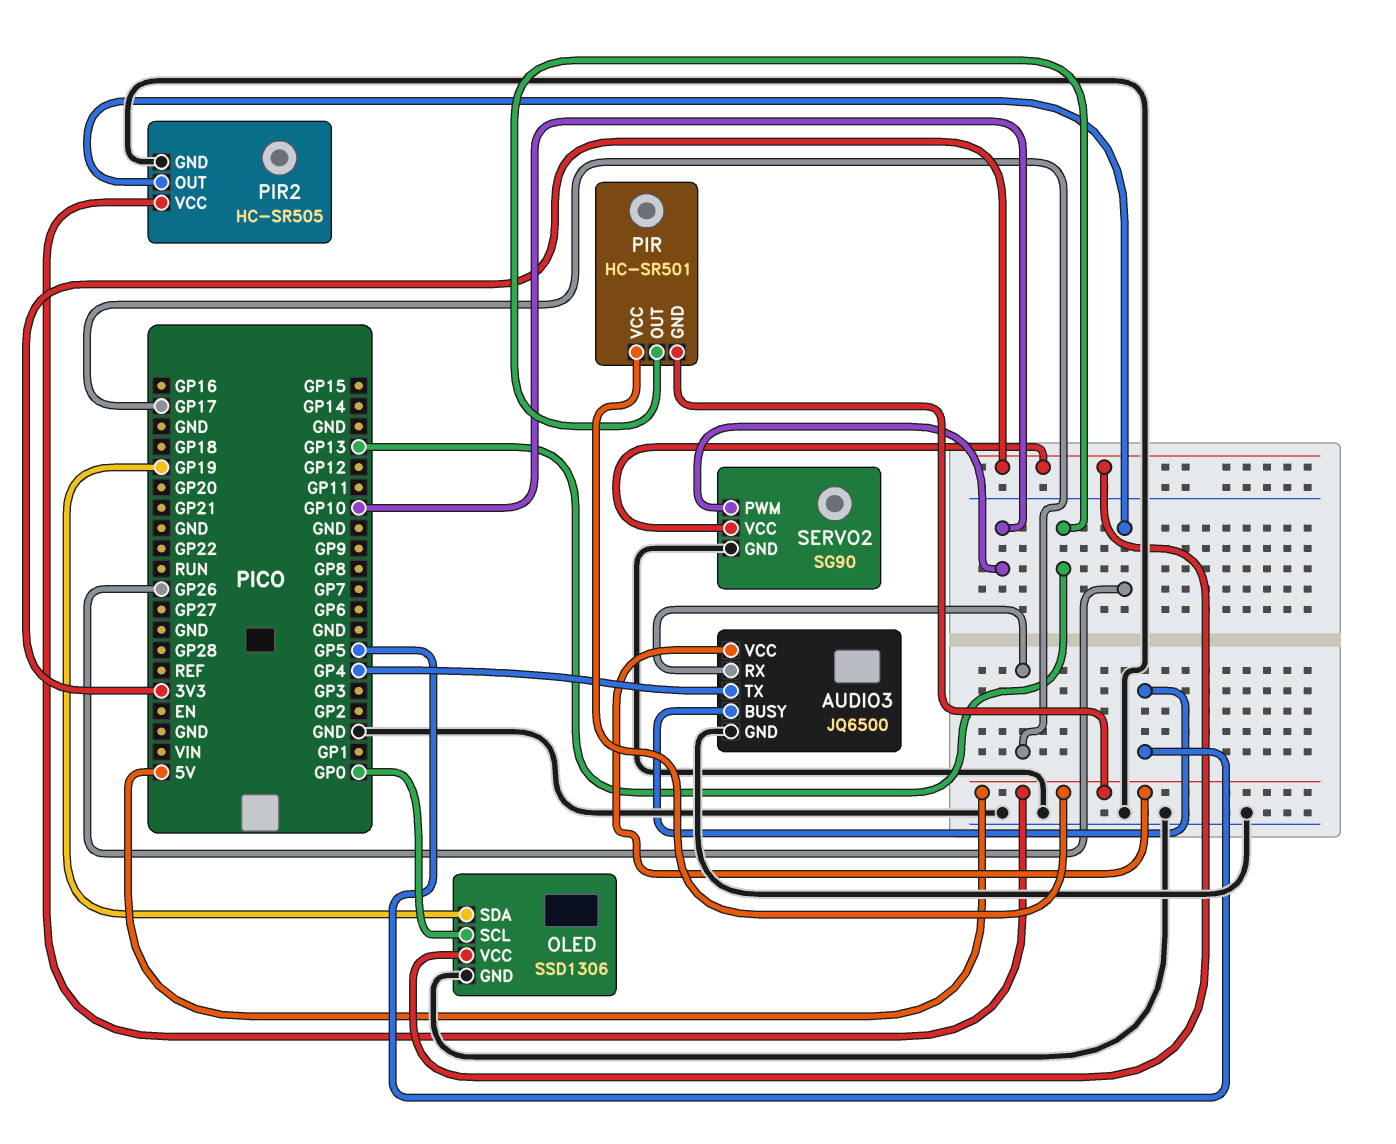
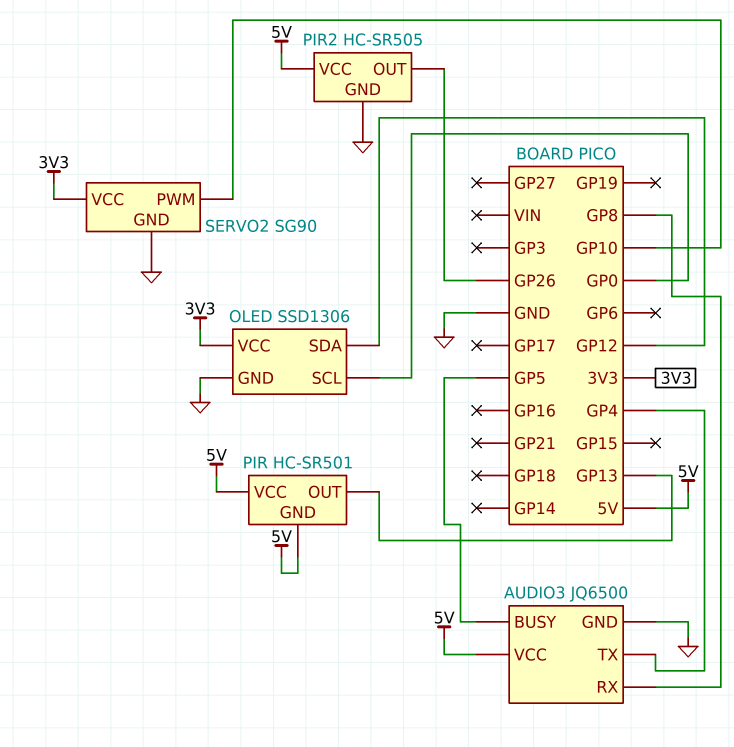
AUDIO3 pin RX: GP17 -> GP8
OLED pin SDA: GP19 -> GP12

